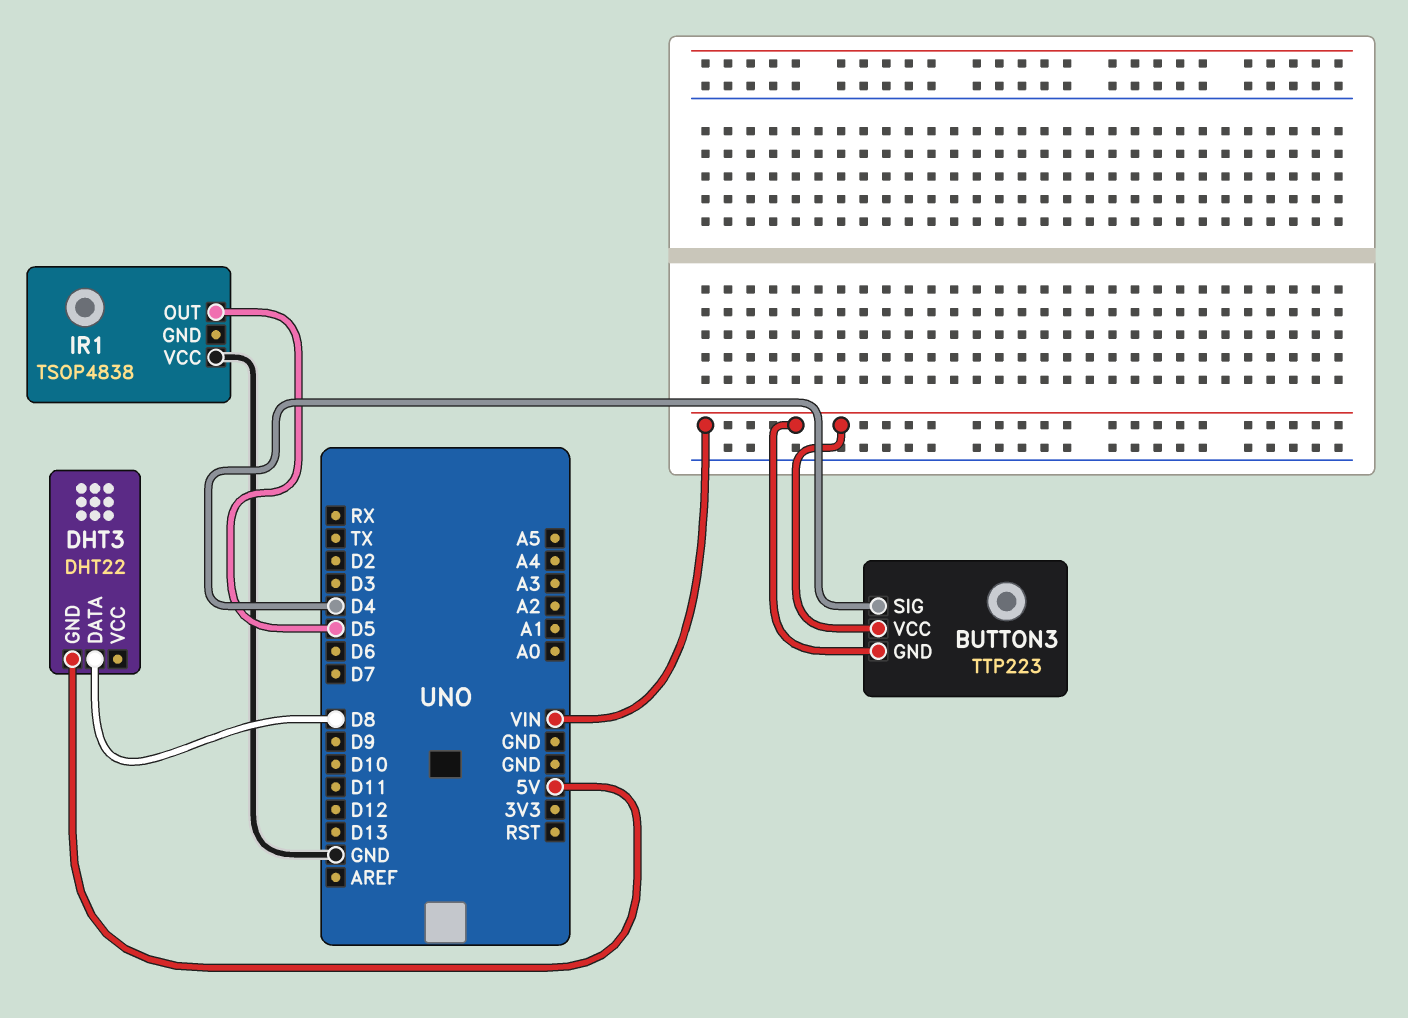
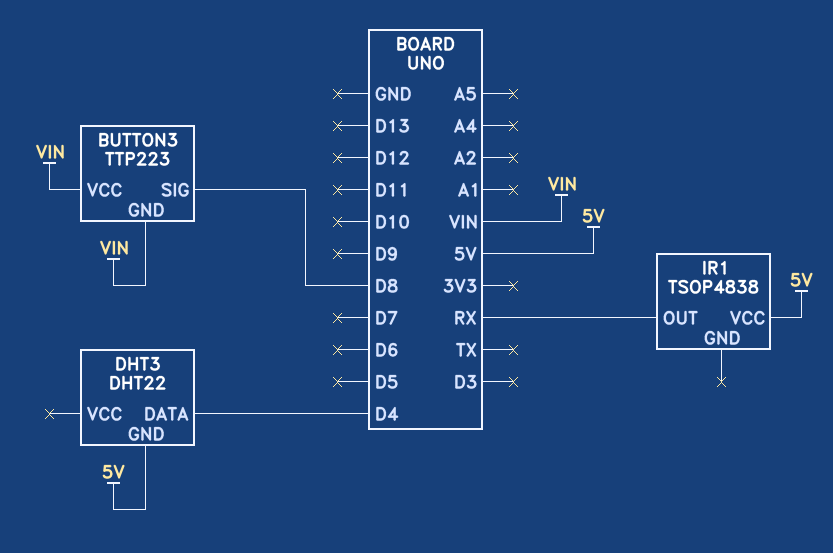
BUTTON3 pin SIG: D4 -> D8
DHT3 pin DATA: D8 -> D4
IR1 pin OUT: D5 -> RX
IR1 pin VCC: GND -> 5V

